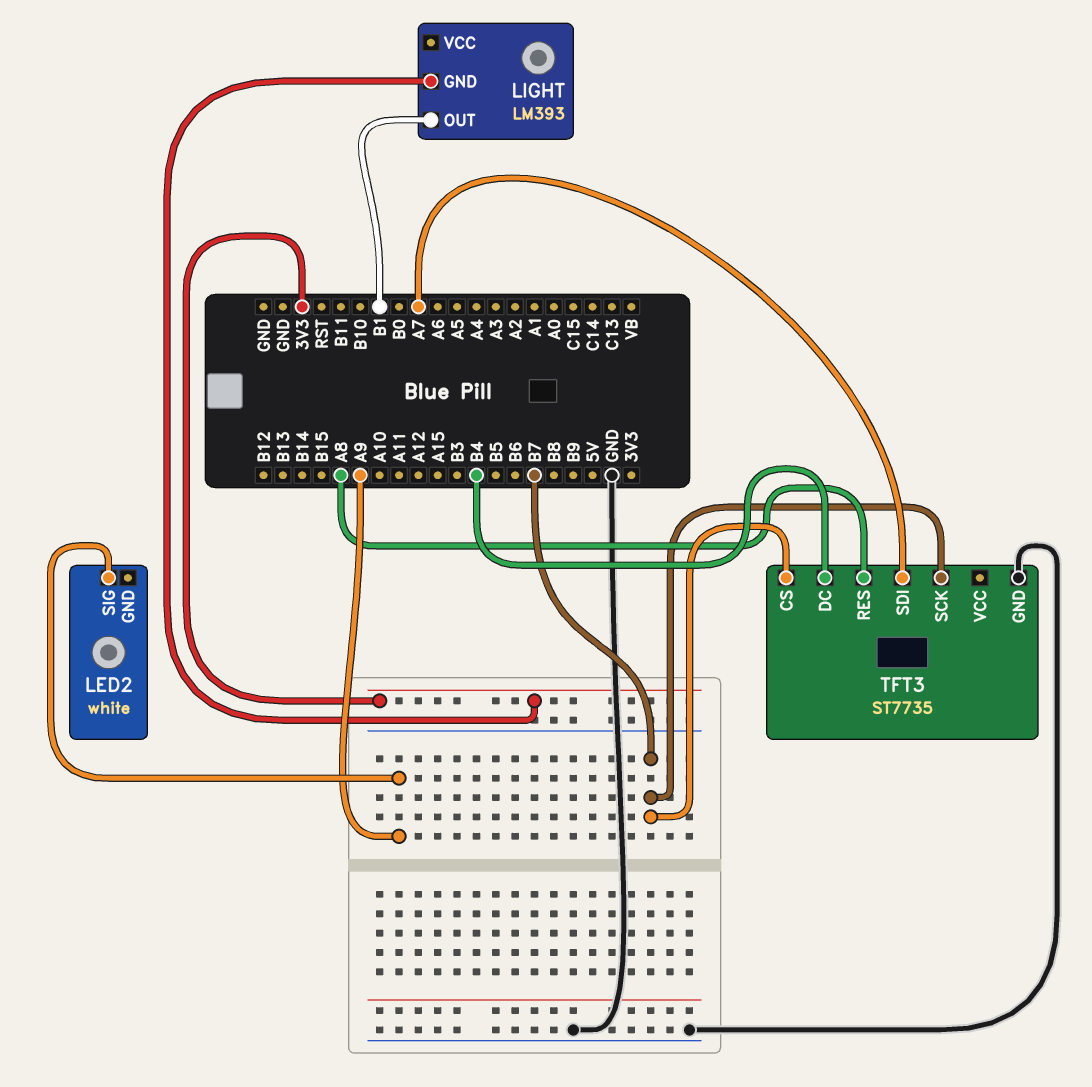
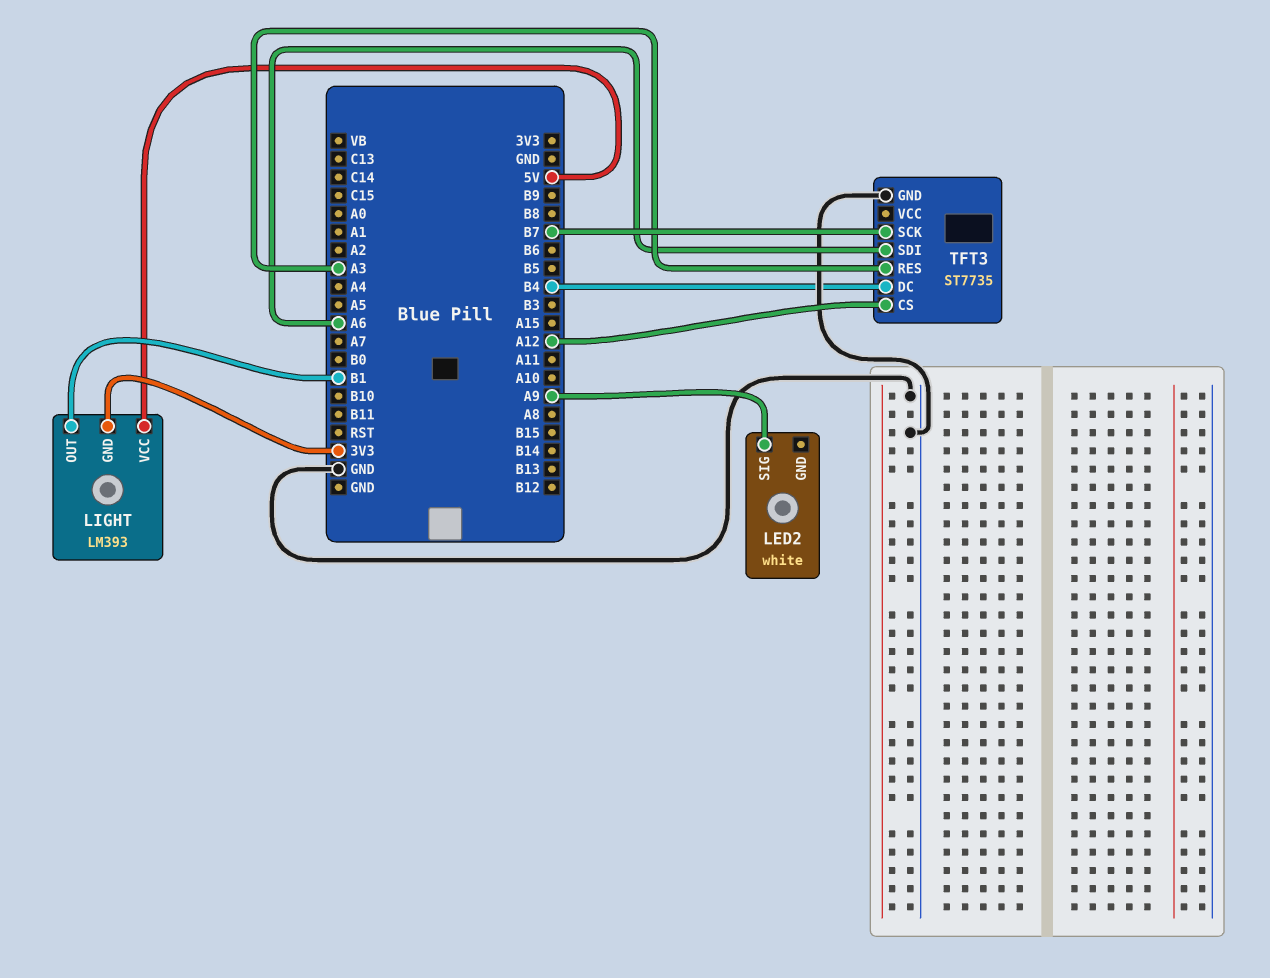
LIGHT pin VCC: none -> 5V
TFT3 pin CS: B7 -> A12
TFT3 pin RES: A8 -> A3
TFT3 pin SDI: A7 -> A6

